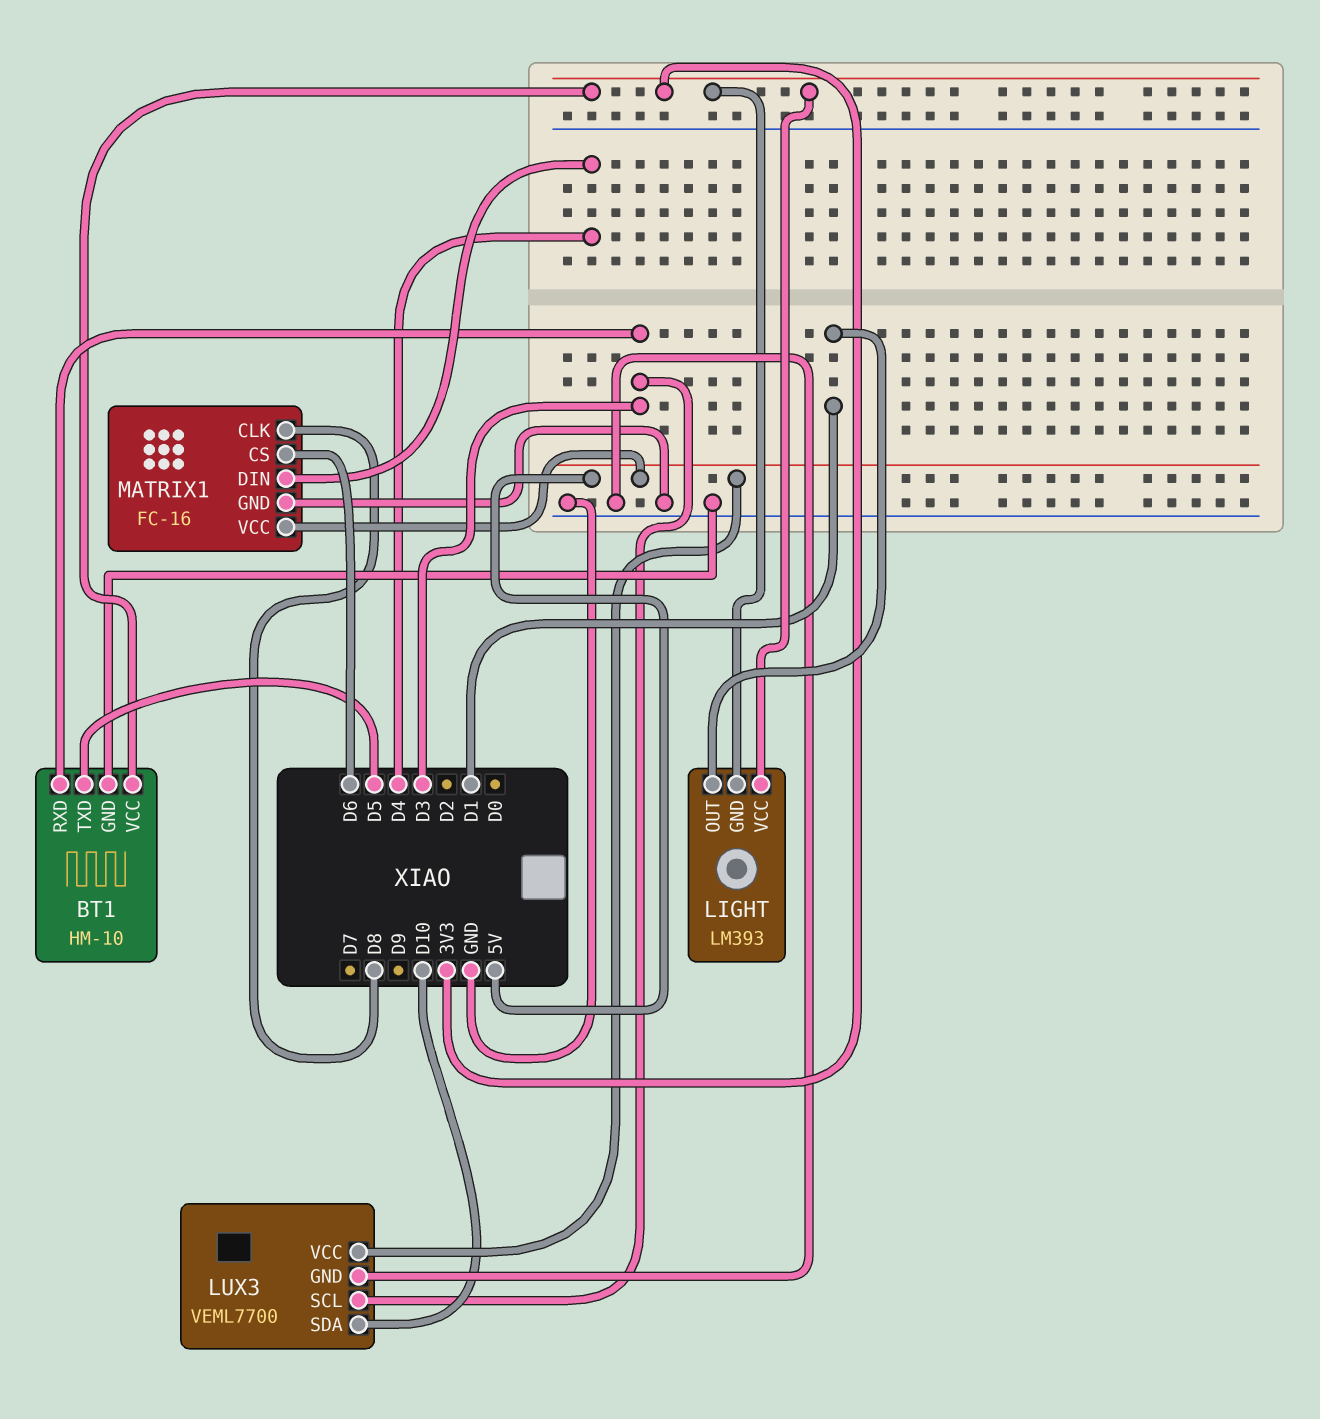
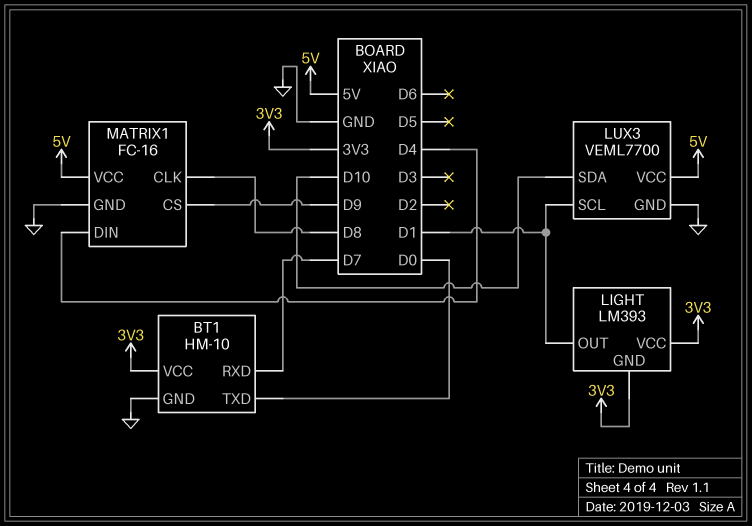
BT1 pin RXD: D3 -> D7
BT1 pin TXD: D5 -> D0
LUX3 pin SCL: D3 -> D1
MATRIX1 pin CS: D6 -> D9

